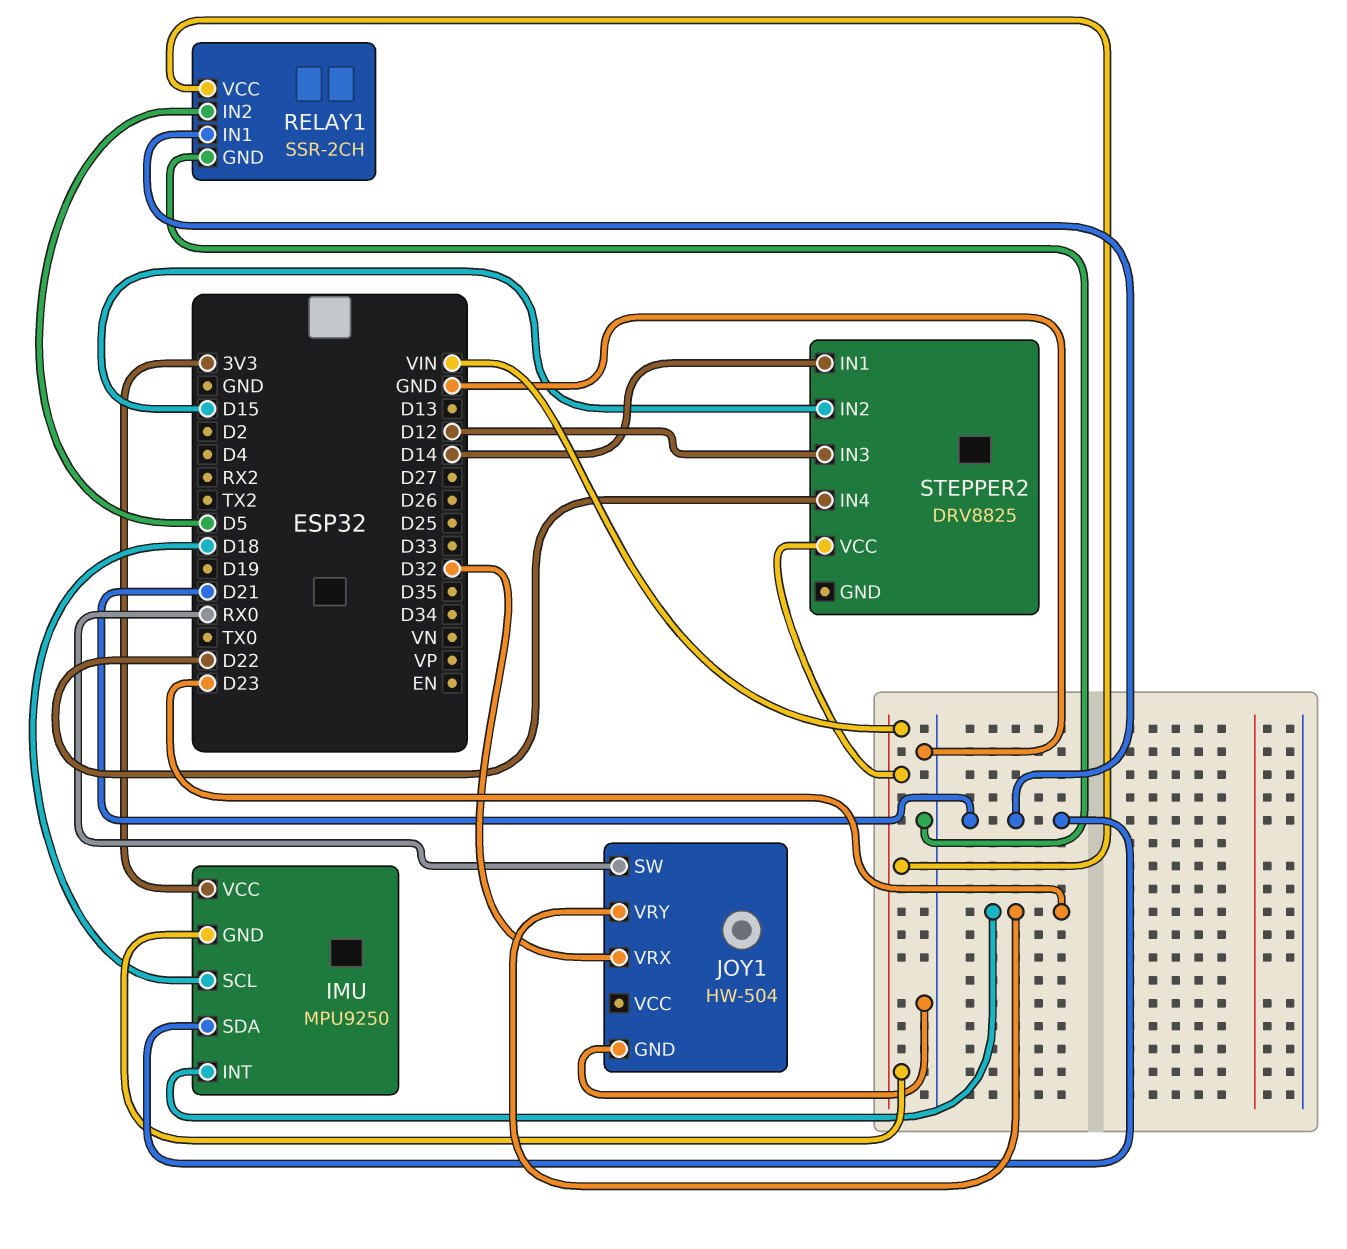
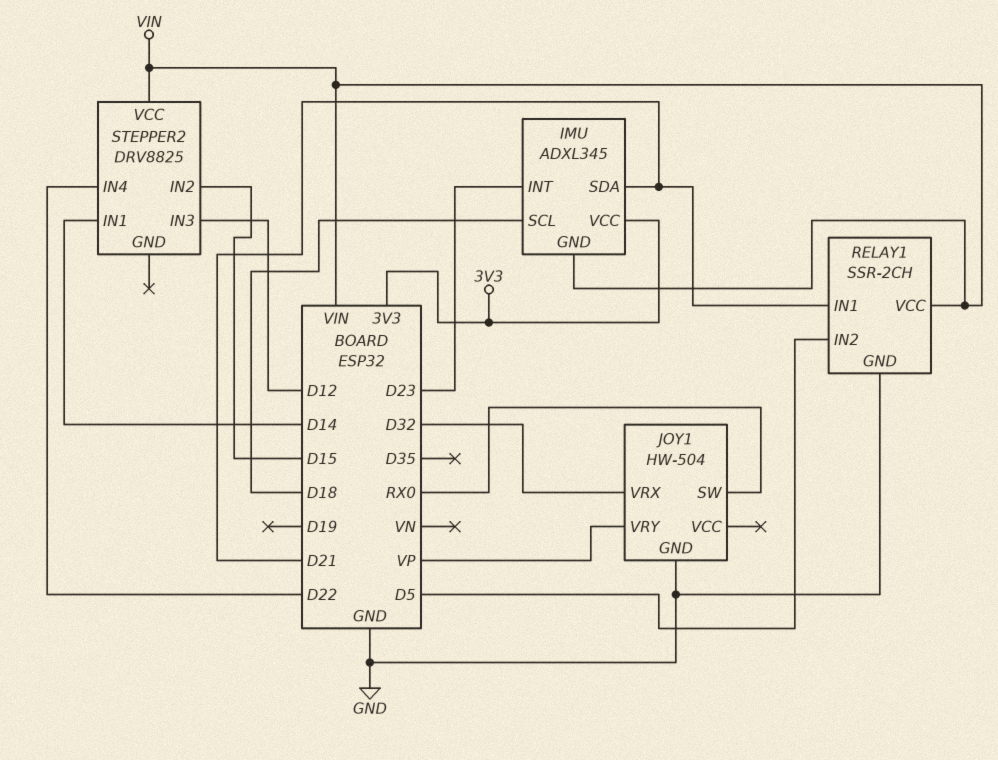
IMU: MPU9250 -> ADXL345
JOY1 pin VRY: D23 -> VP

